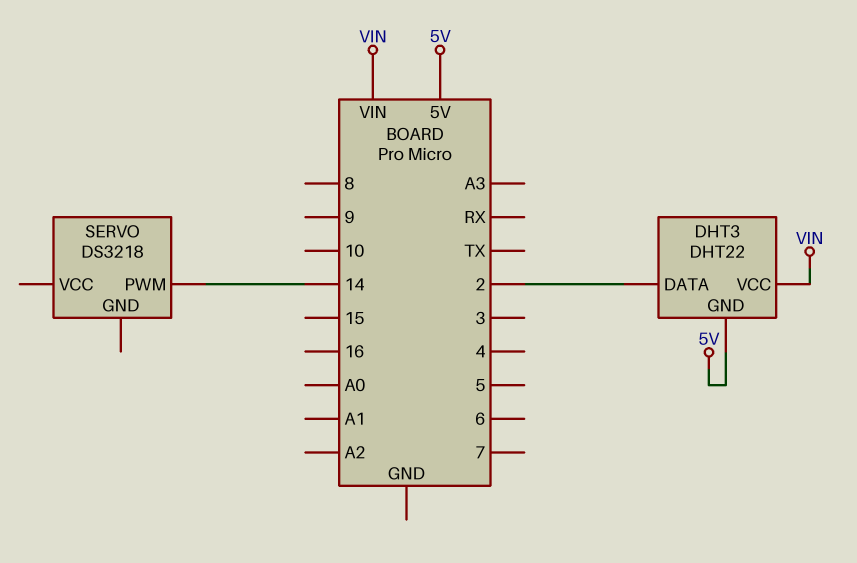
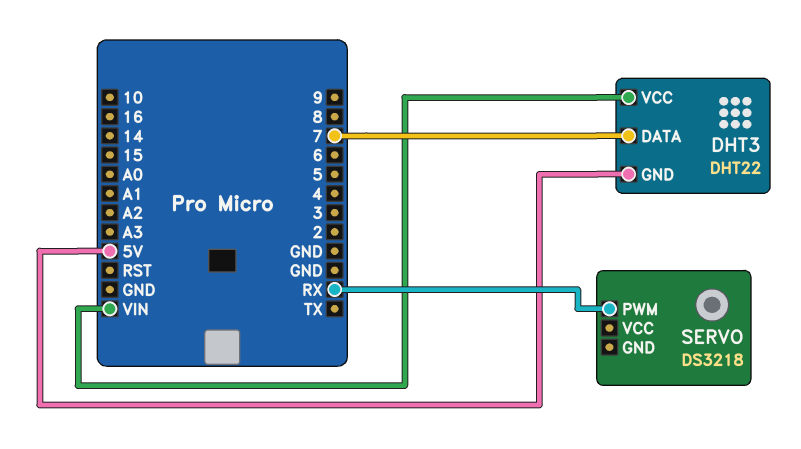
DHT3 pin DATA: 2 -> 7
SERVO pin PWM: 14 -> RX

